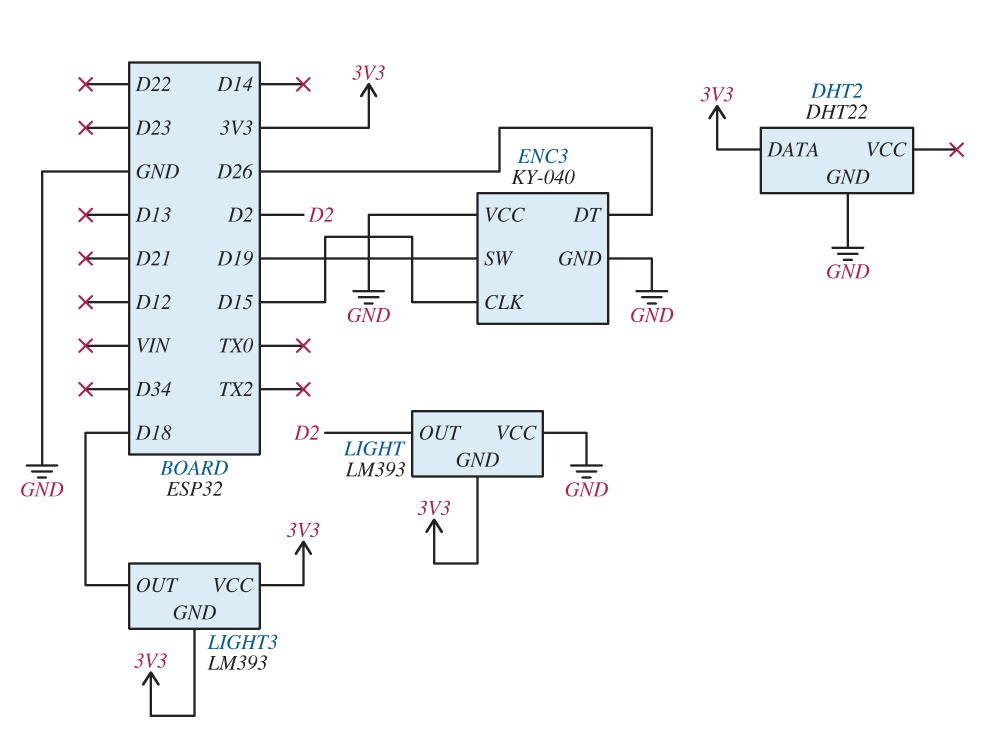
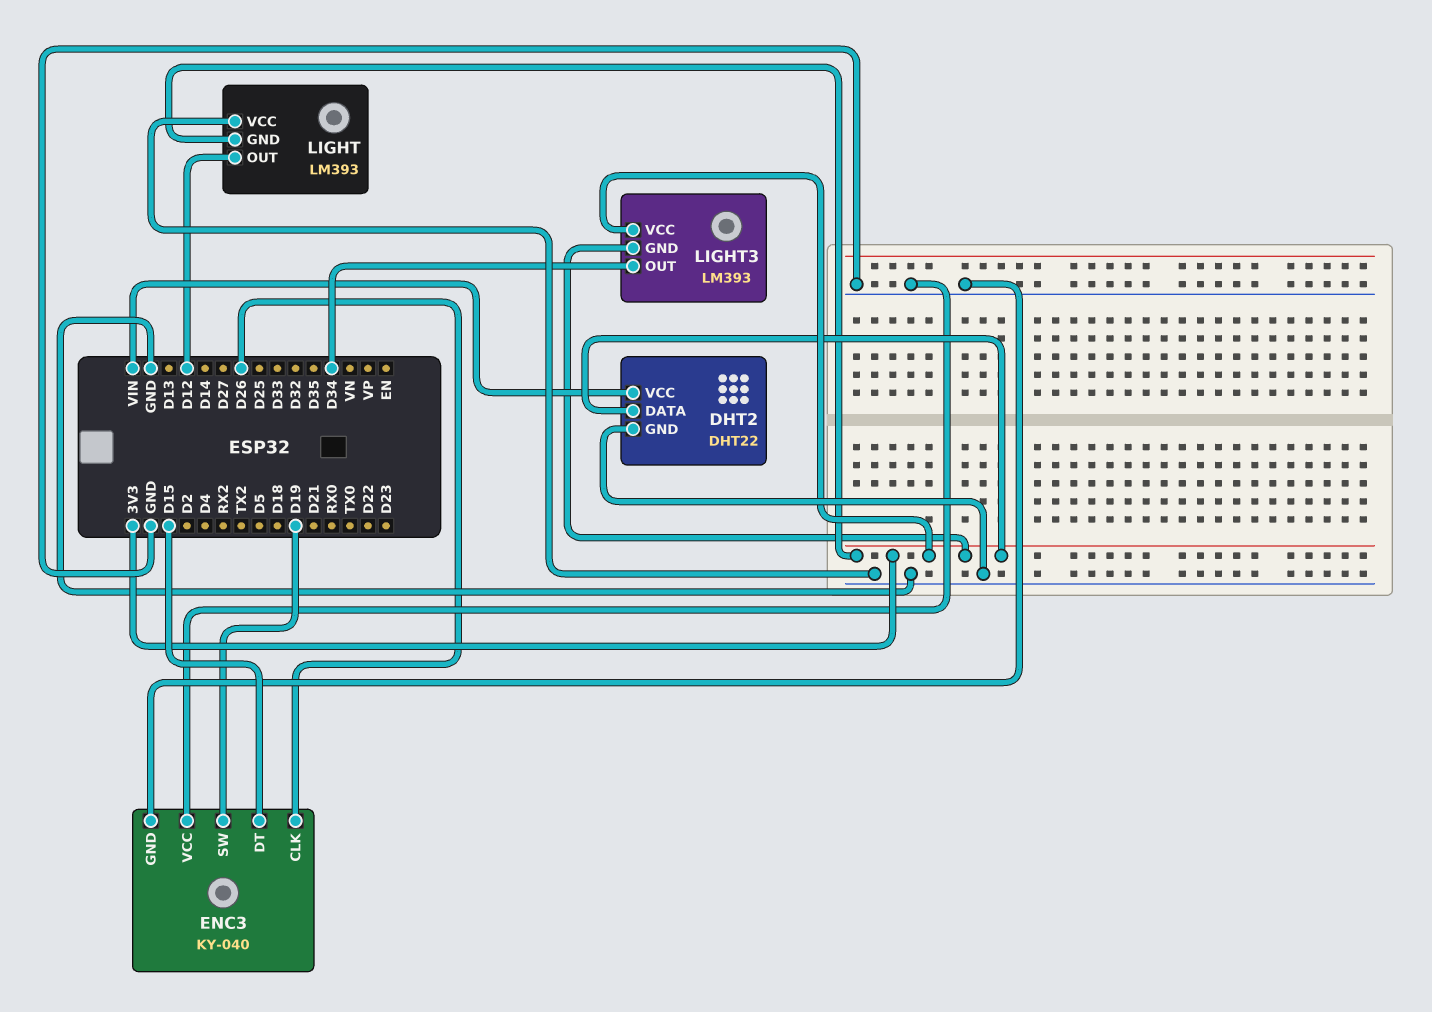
DHT2 pin VCC: none -> VIN
ENC3 pin CLK: D15 -> D26
ENC3 pin DT: D26 -> D15
LIGHT pin OUT: D2 -> D12
LIGHT3 pin OUT: D18 -> D34

